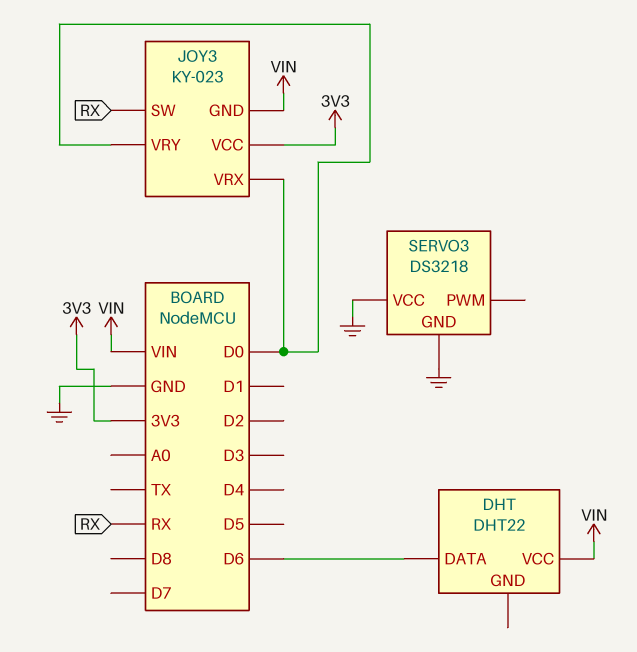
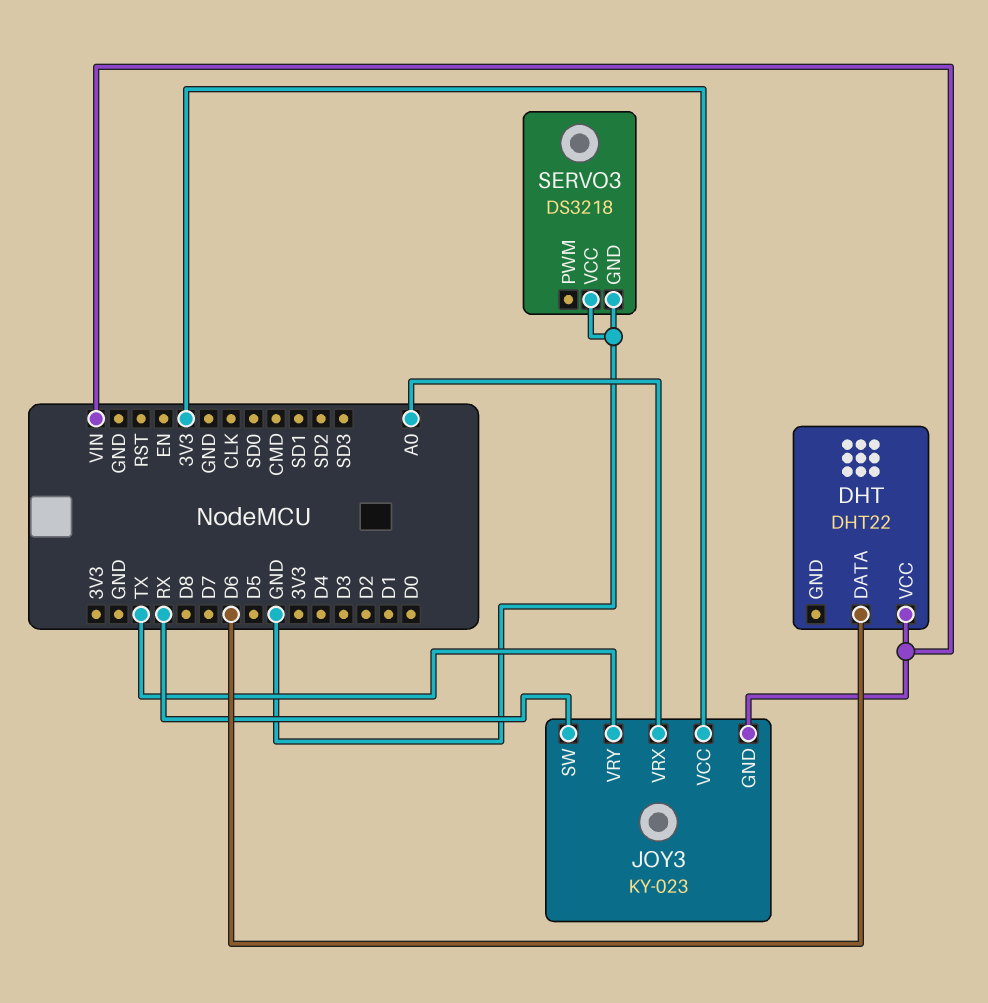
JOY3 pin VRX: D0 -> A0
JOY3 pin VRY: D0 -> TX

